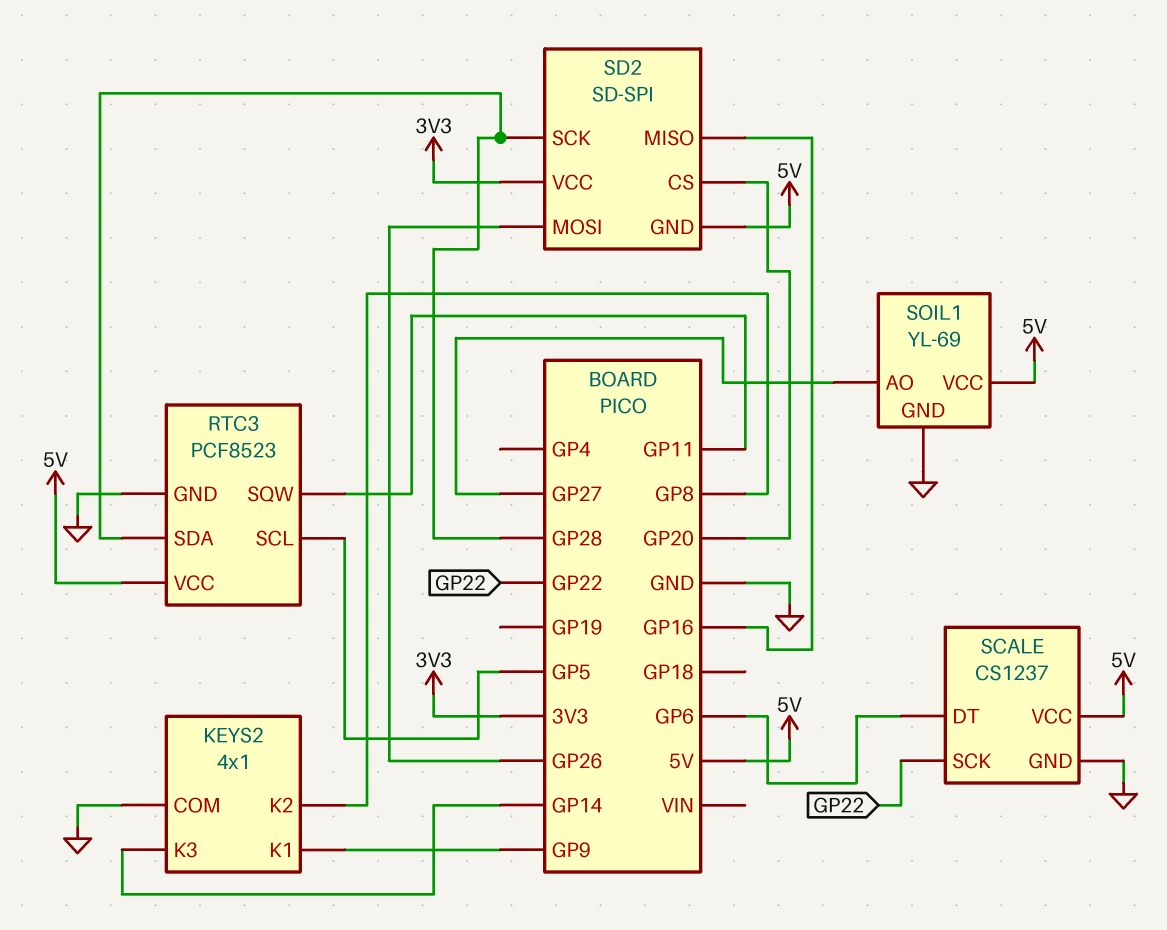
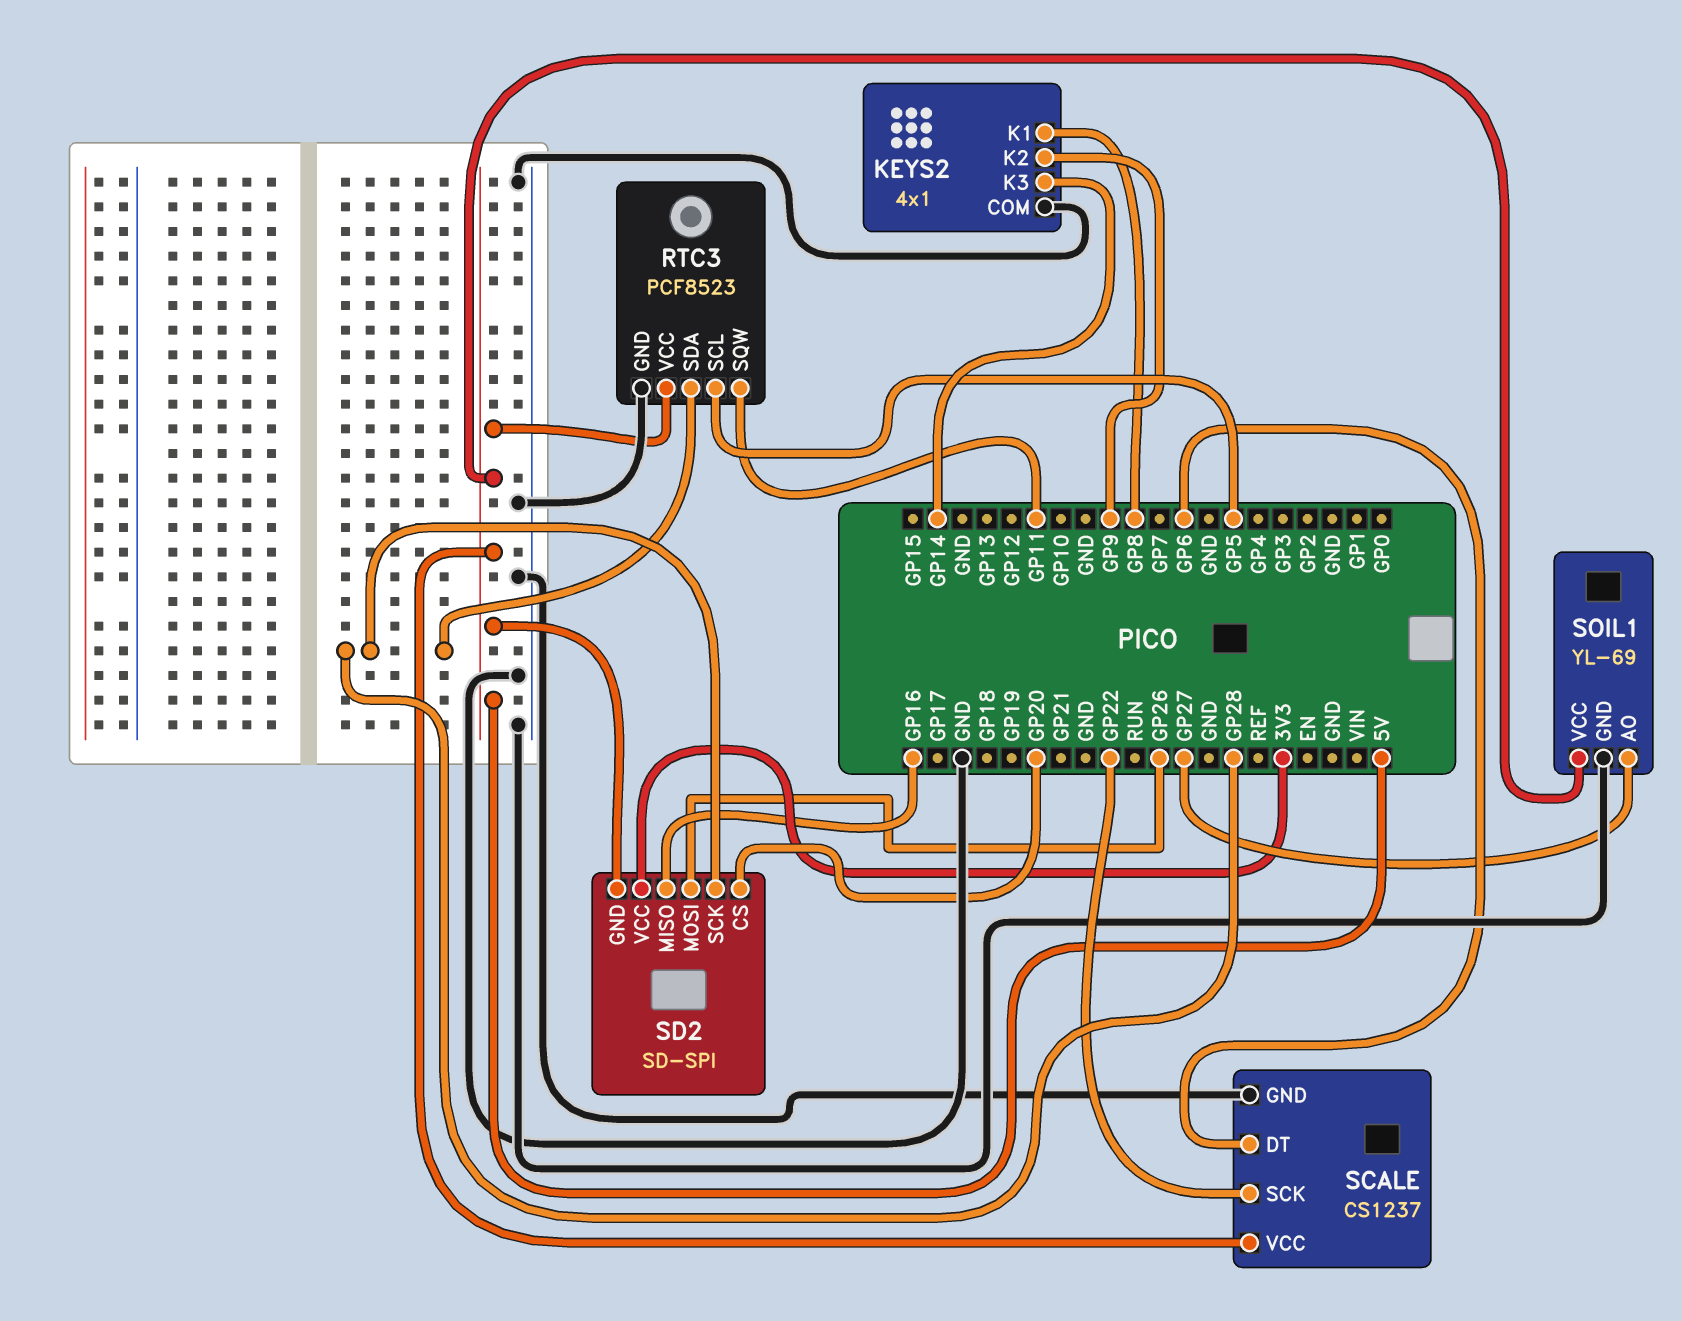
KEYS2 pin K1: GP9 -> GP8
KEYS2 pin K2: GP8 -> GP9

